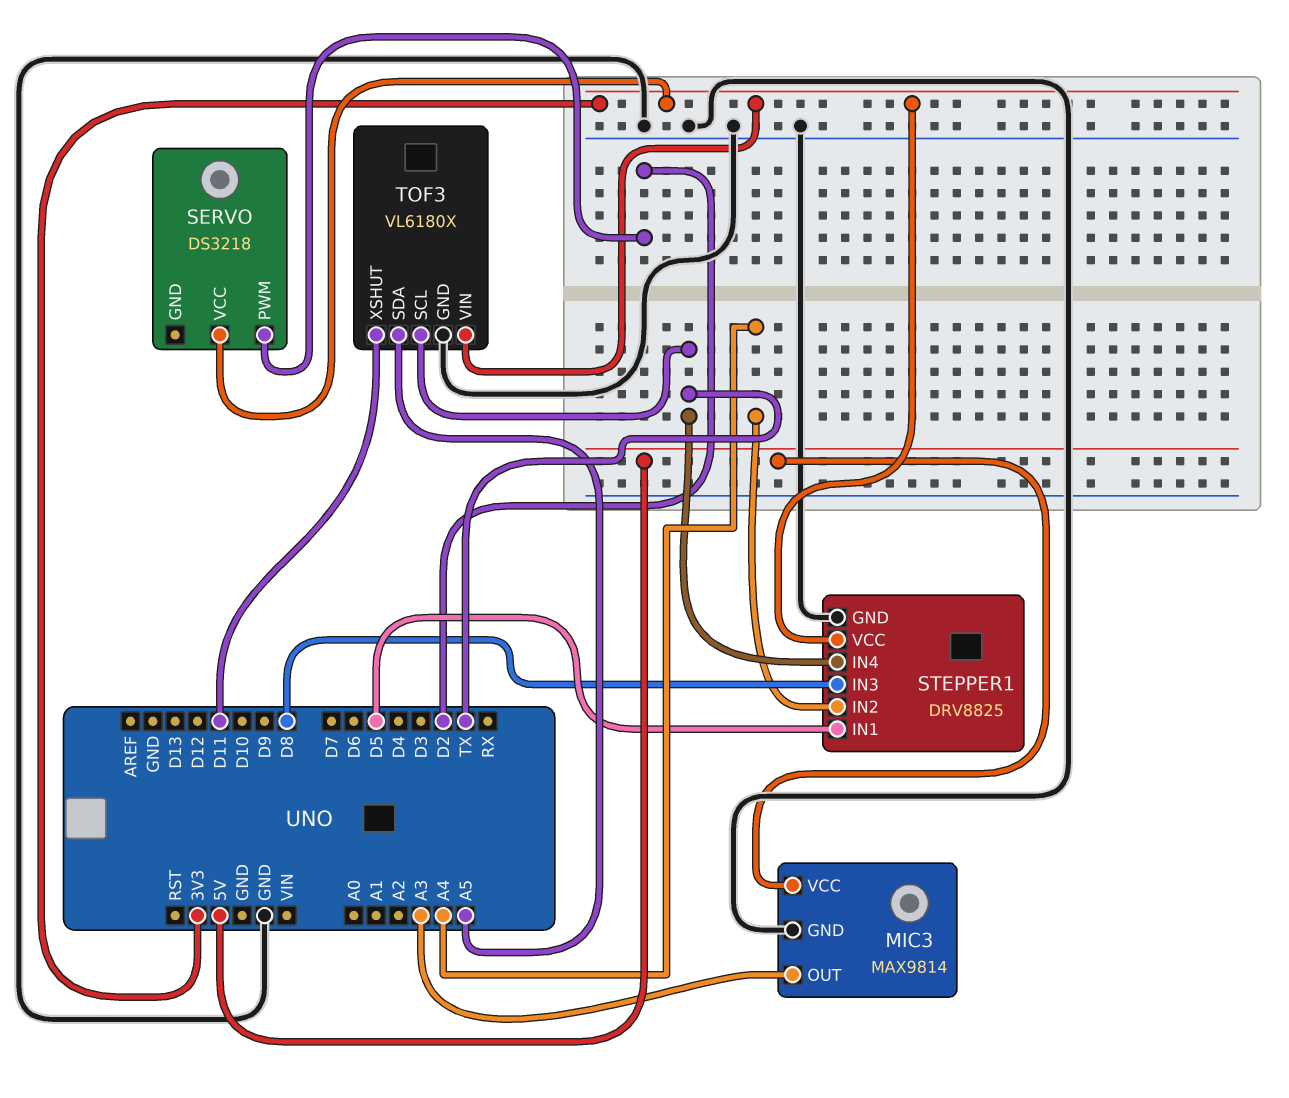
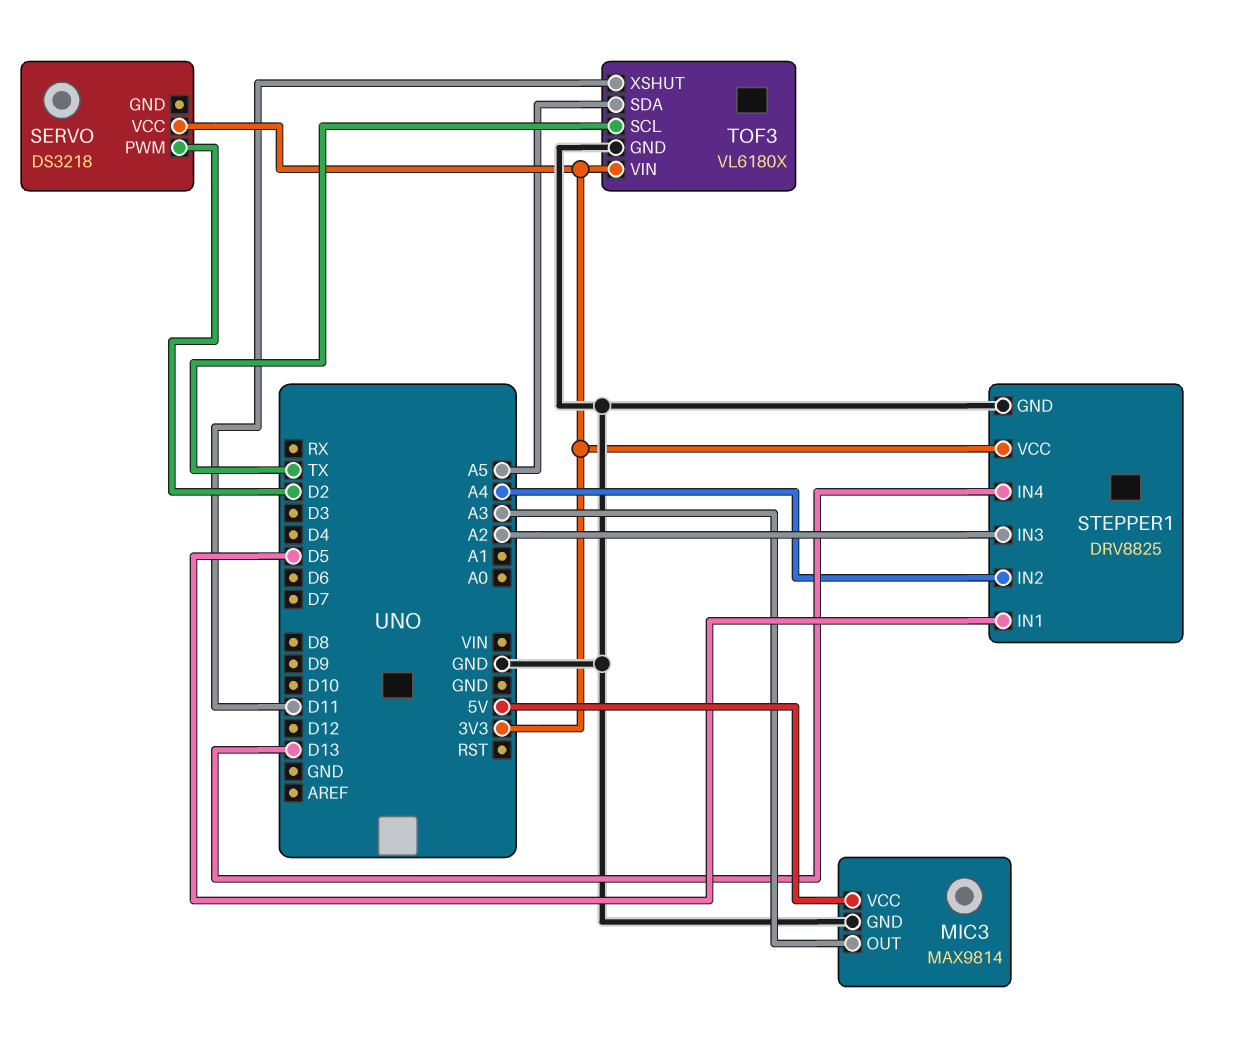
STEPPER1 pin IN3: D8 -> A2
STEPPER1 pin IN4: TX -> D13

